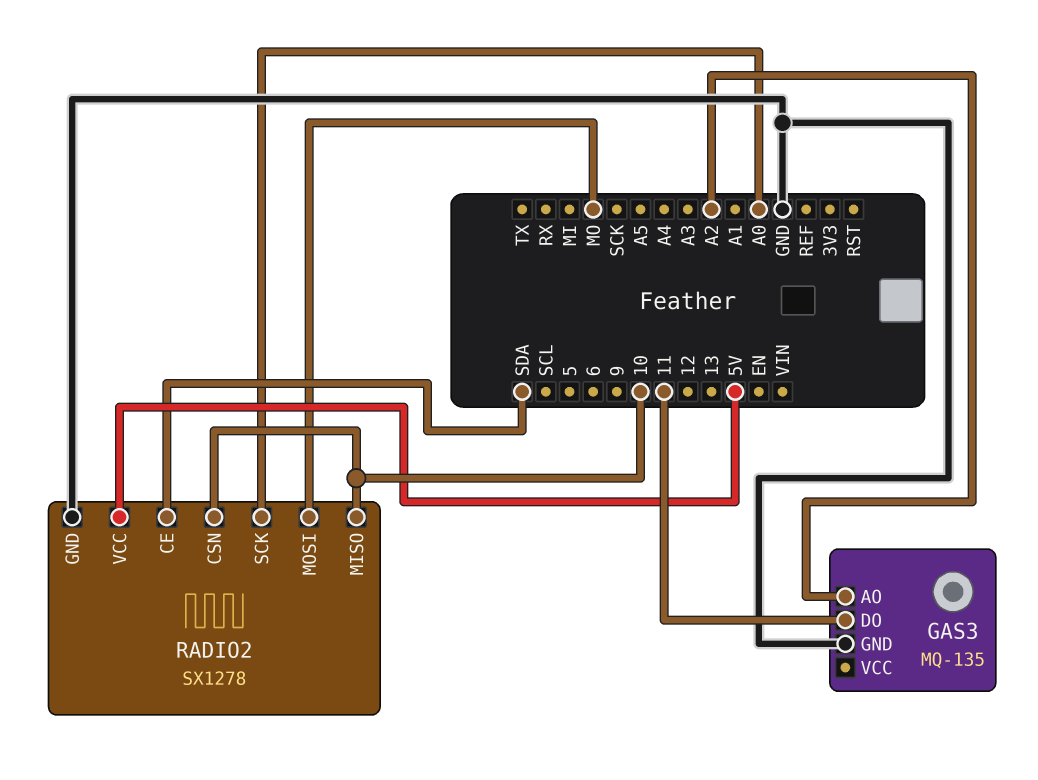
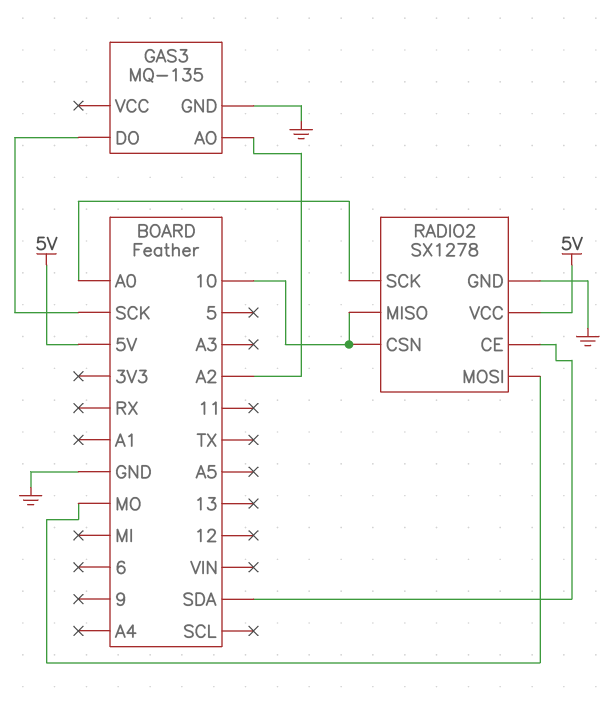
GAS3 pin DO: 11 -> SCK

